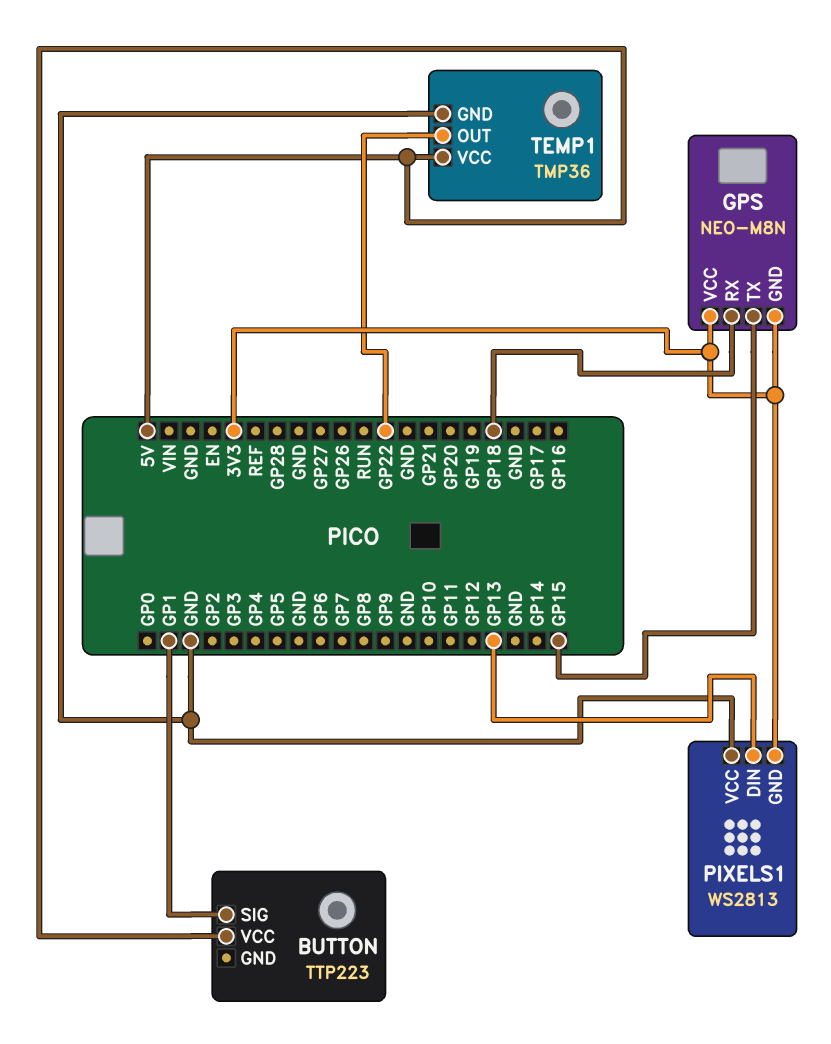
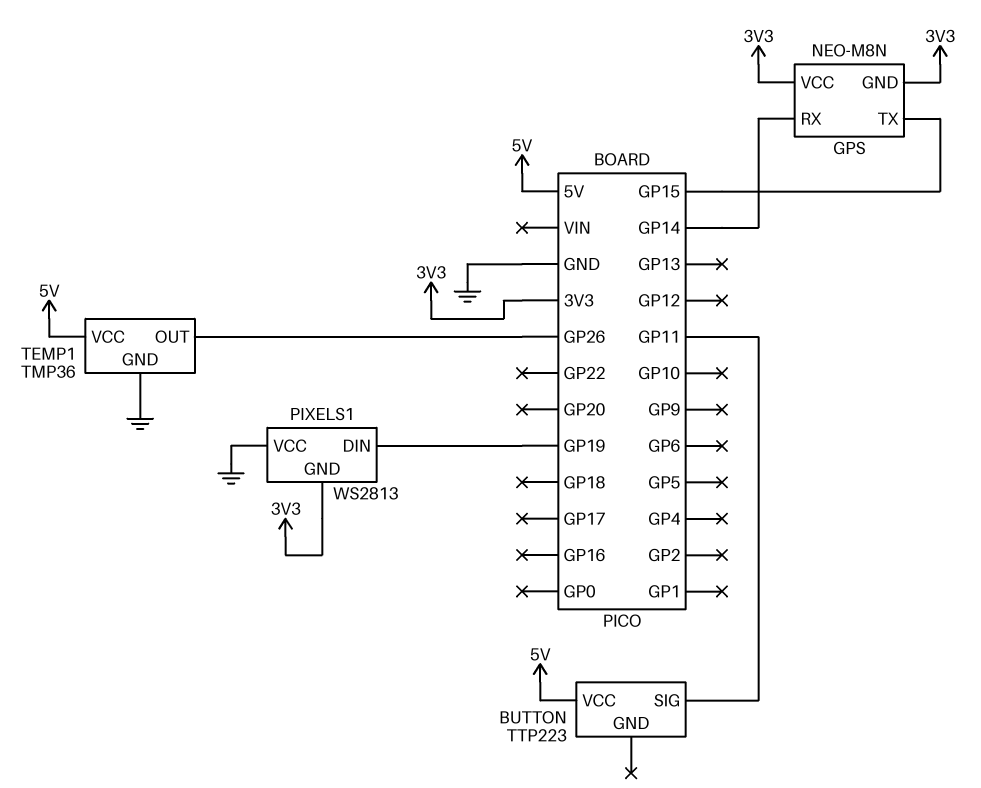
BUTTON pin SIG: GP1 -> GP11
GPS pin RX: GP18 -> GP14
PIXELS1 pin DIN: GP13 -> GP19
TEMP1 pin OUT: GP22 -> GP26

